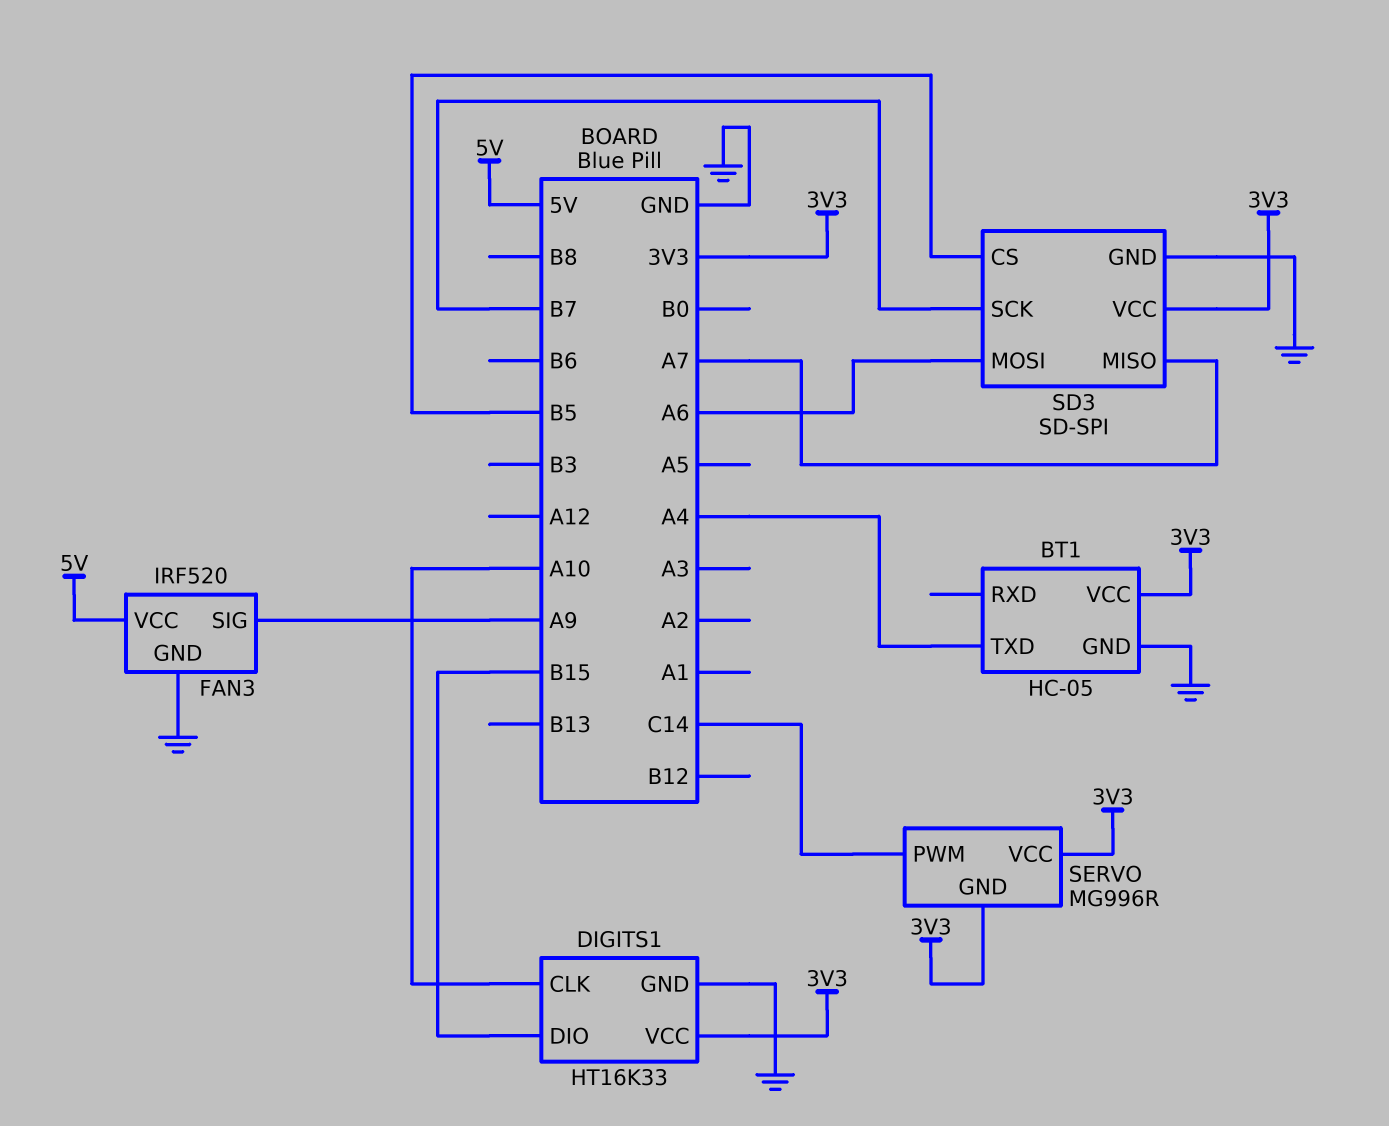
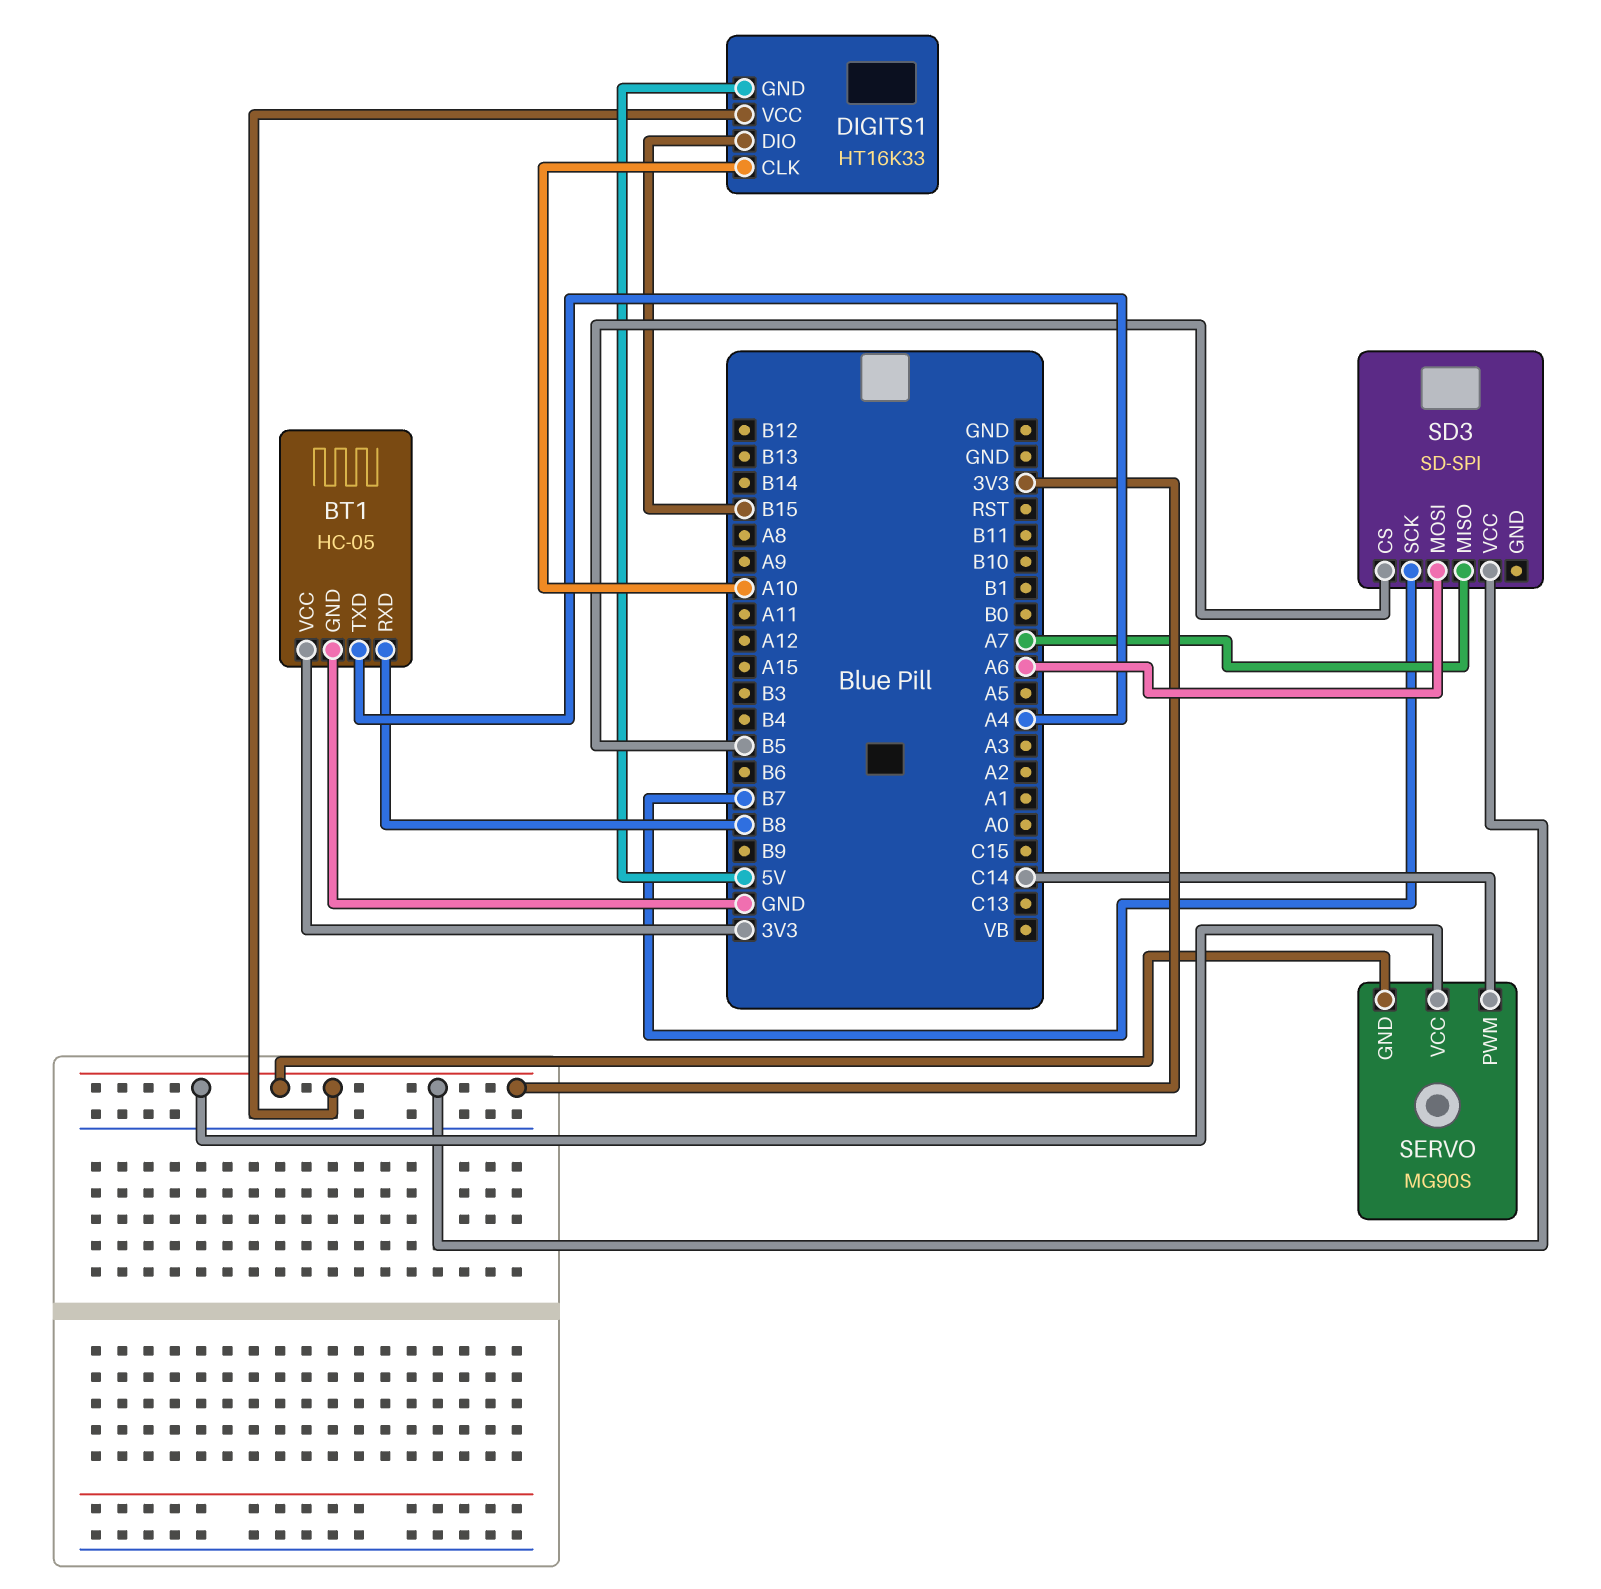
BT1 pin RXD: none -> B8
DIGITS1 pin GND: GND -> 5V
FAN3: IRF520 -> none
FAN3 pin GND: GND -> none
FAN3 pin SIG: A9 -> none
FAN3 pin VCC: 5V -> none
SD3 pin GND: GND -> none
SERVO: MG996R -> MG90S

